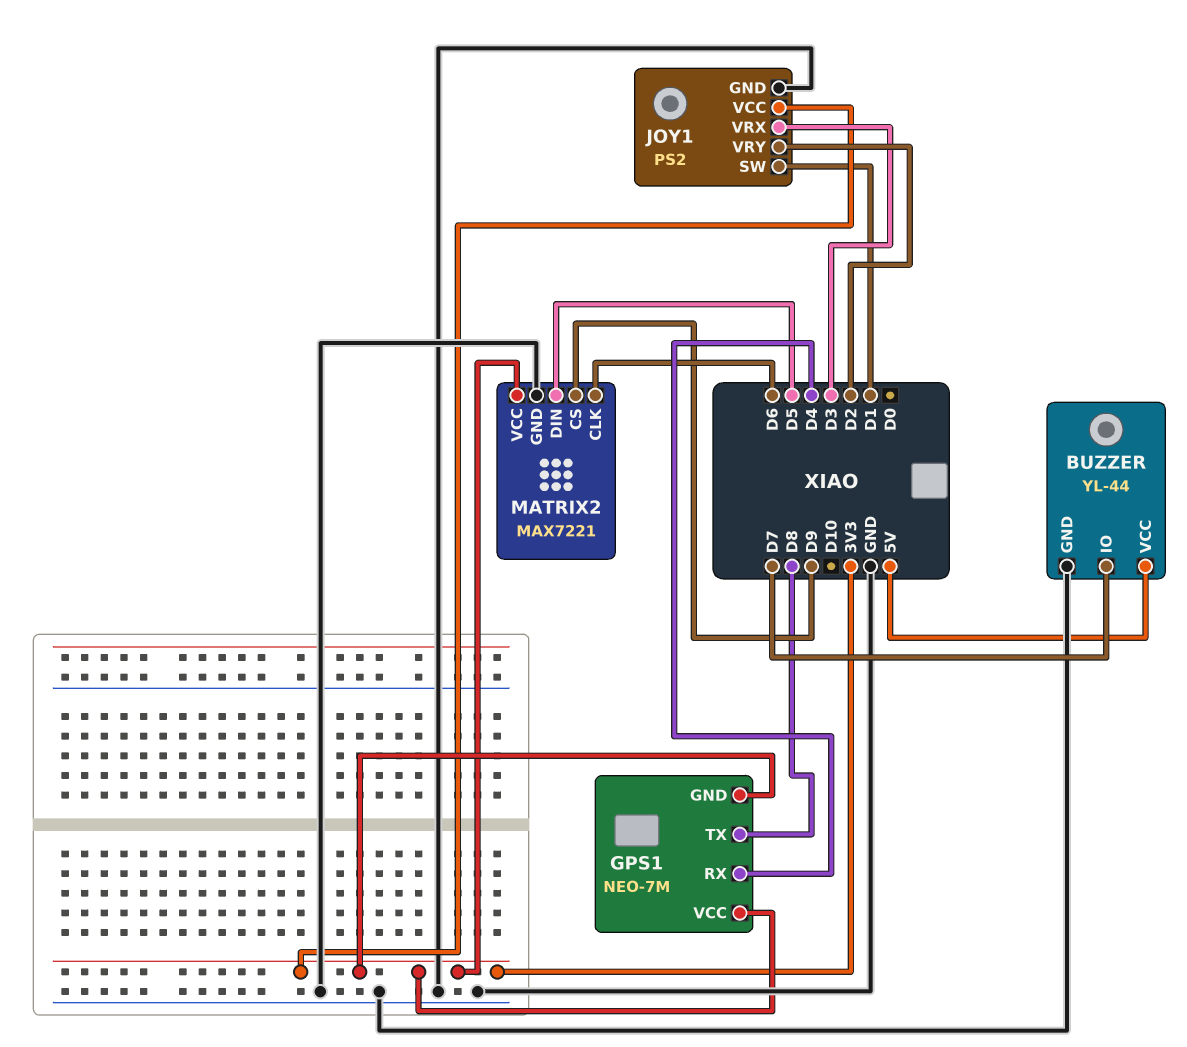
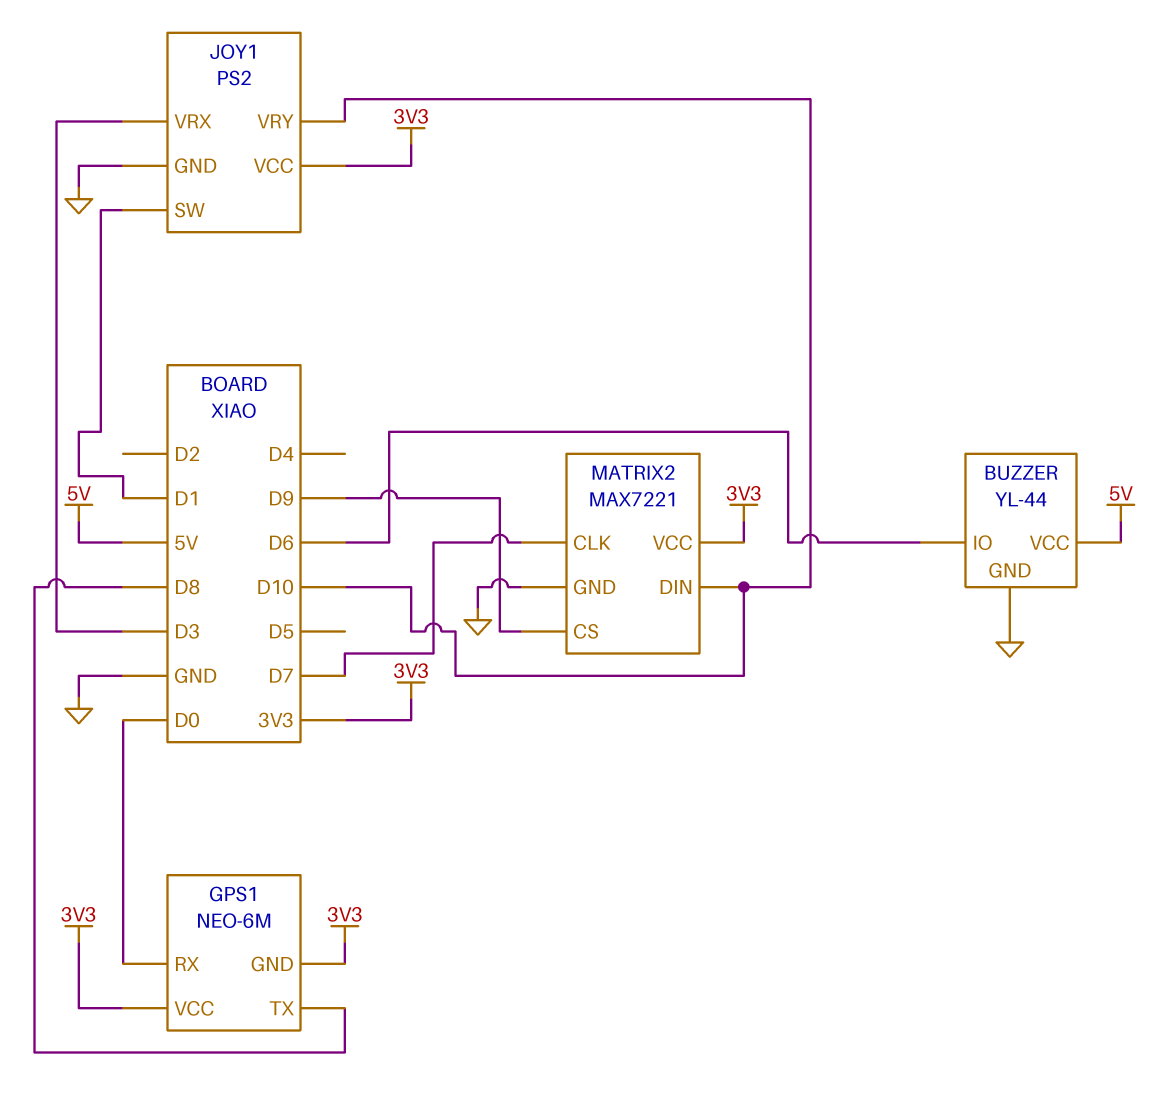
BUZZER pin IO: D7 -> D6
GPS1: NEO-7M -> NEO-6M
GPS1 pin RX: D4 -> D0
JOY1 pin VRY: D2 -> D10
MATRIX2 pin CLK: D6 -> D7
MATRIX2 pin DIN: D5 -> D10

